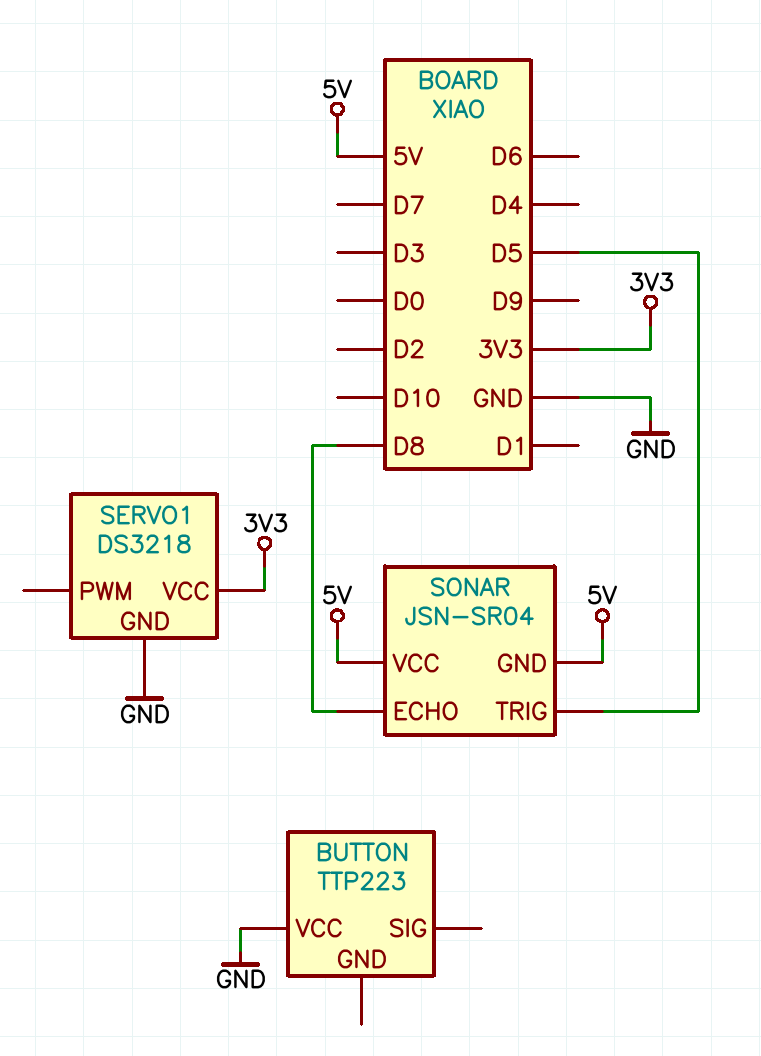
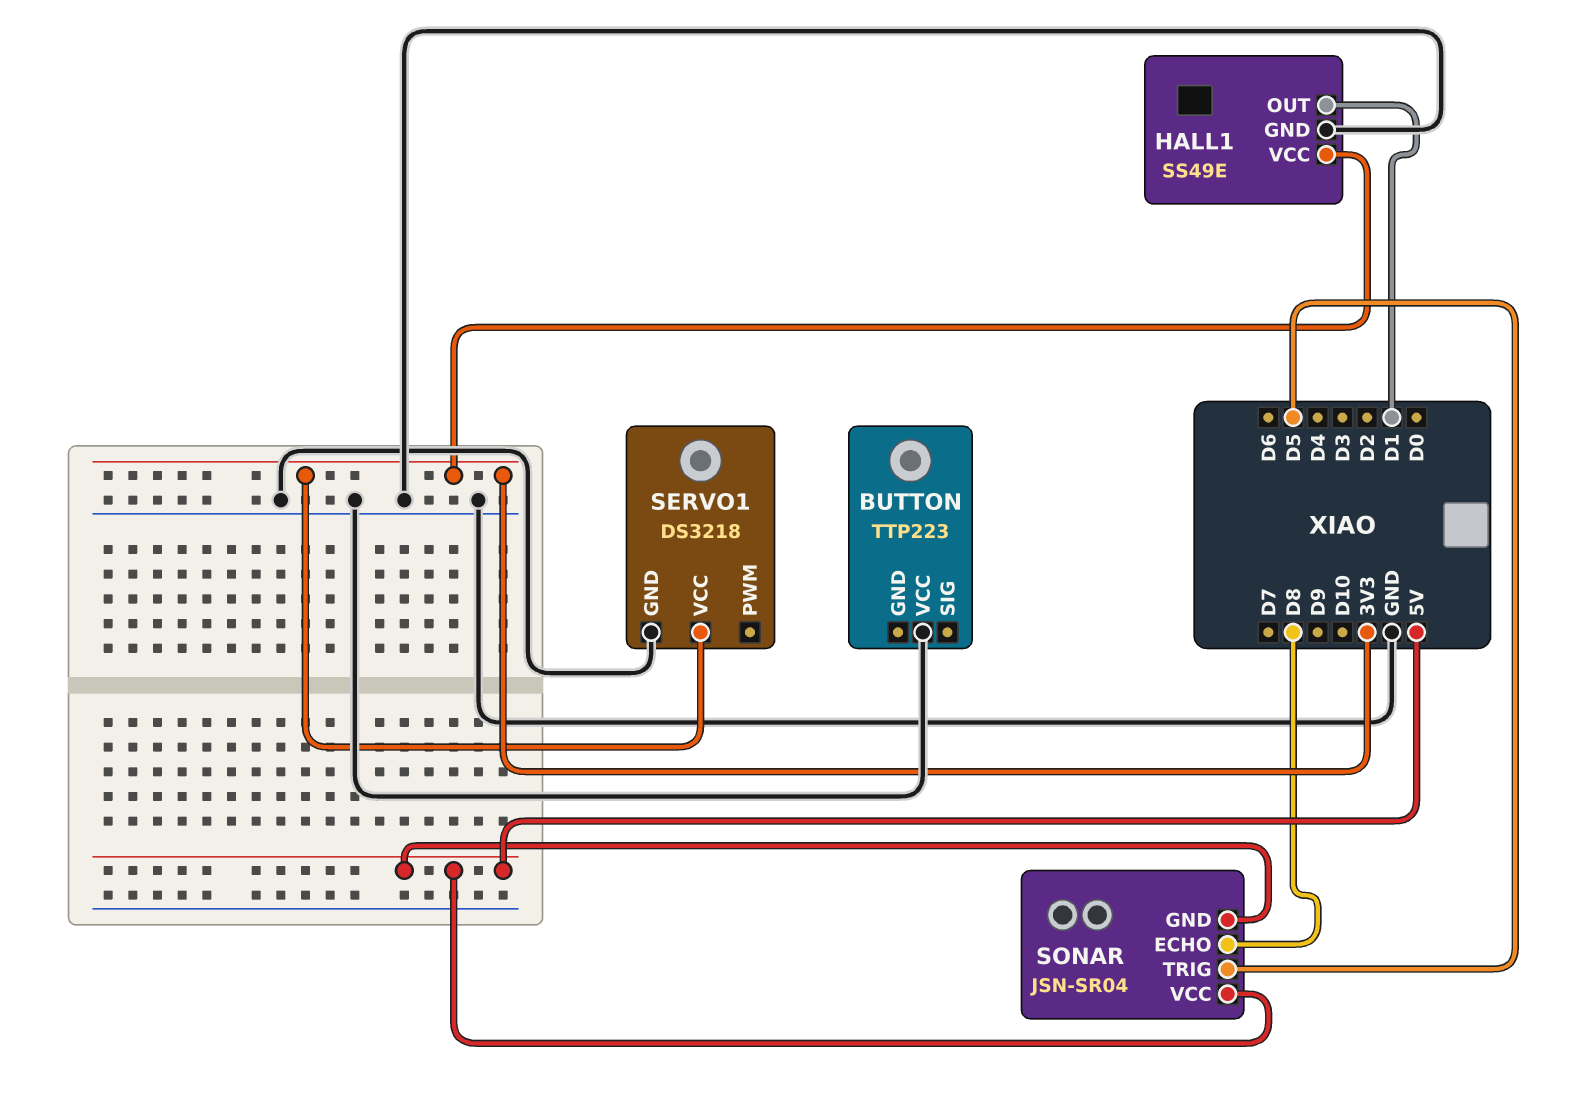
HALL1: none -> SS49E
HALL1 pin GND: none -> GND
HALL1 pin OUT: none -> D1
HALL1 pin VCC: none -> 3V3

